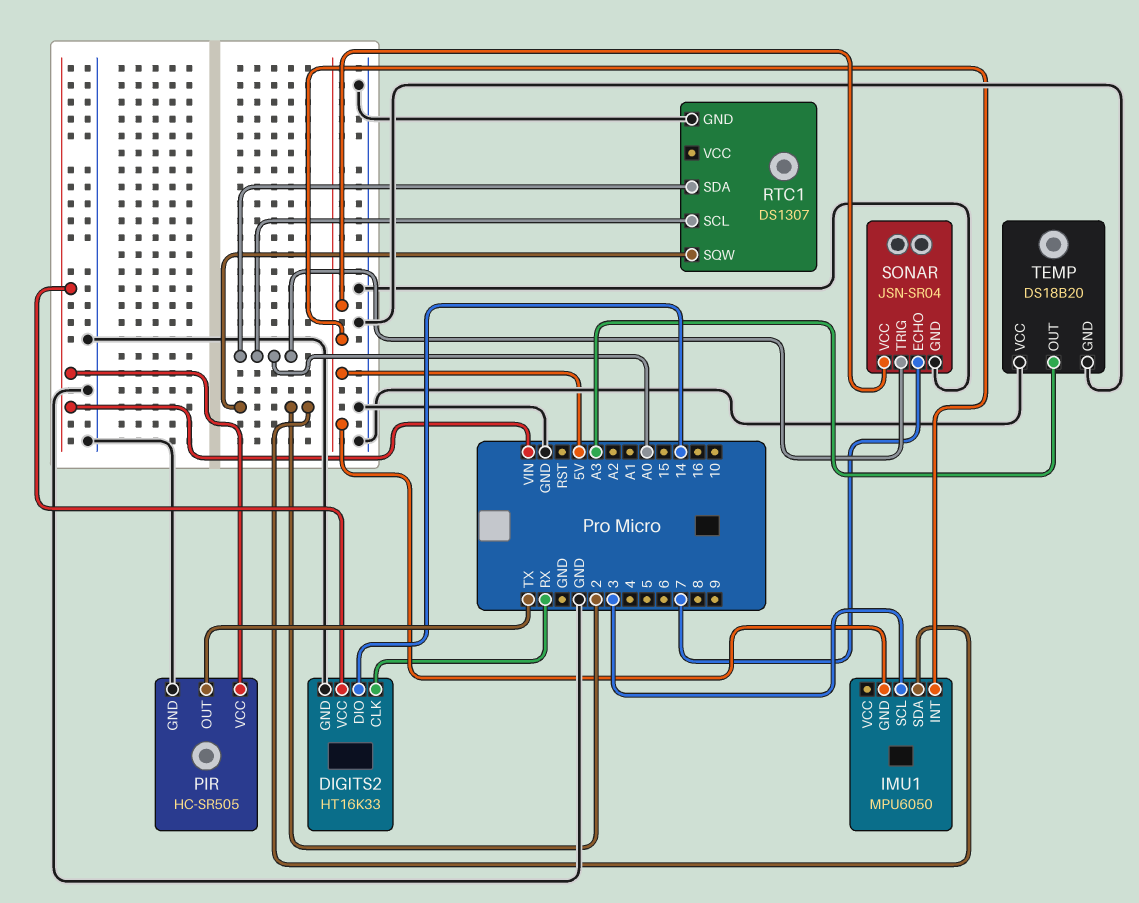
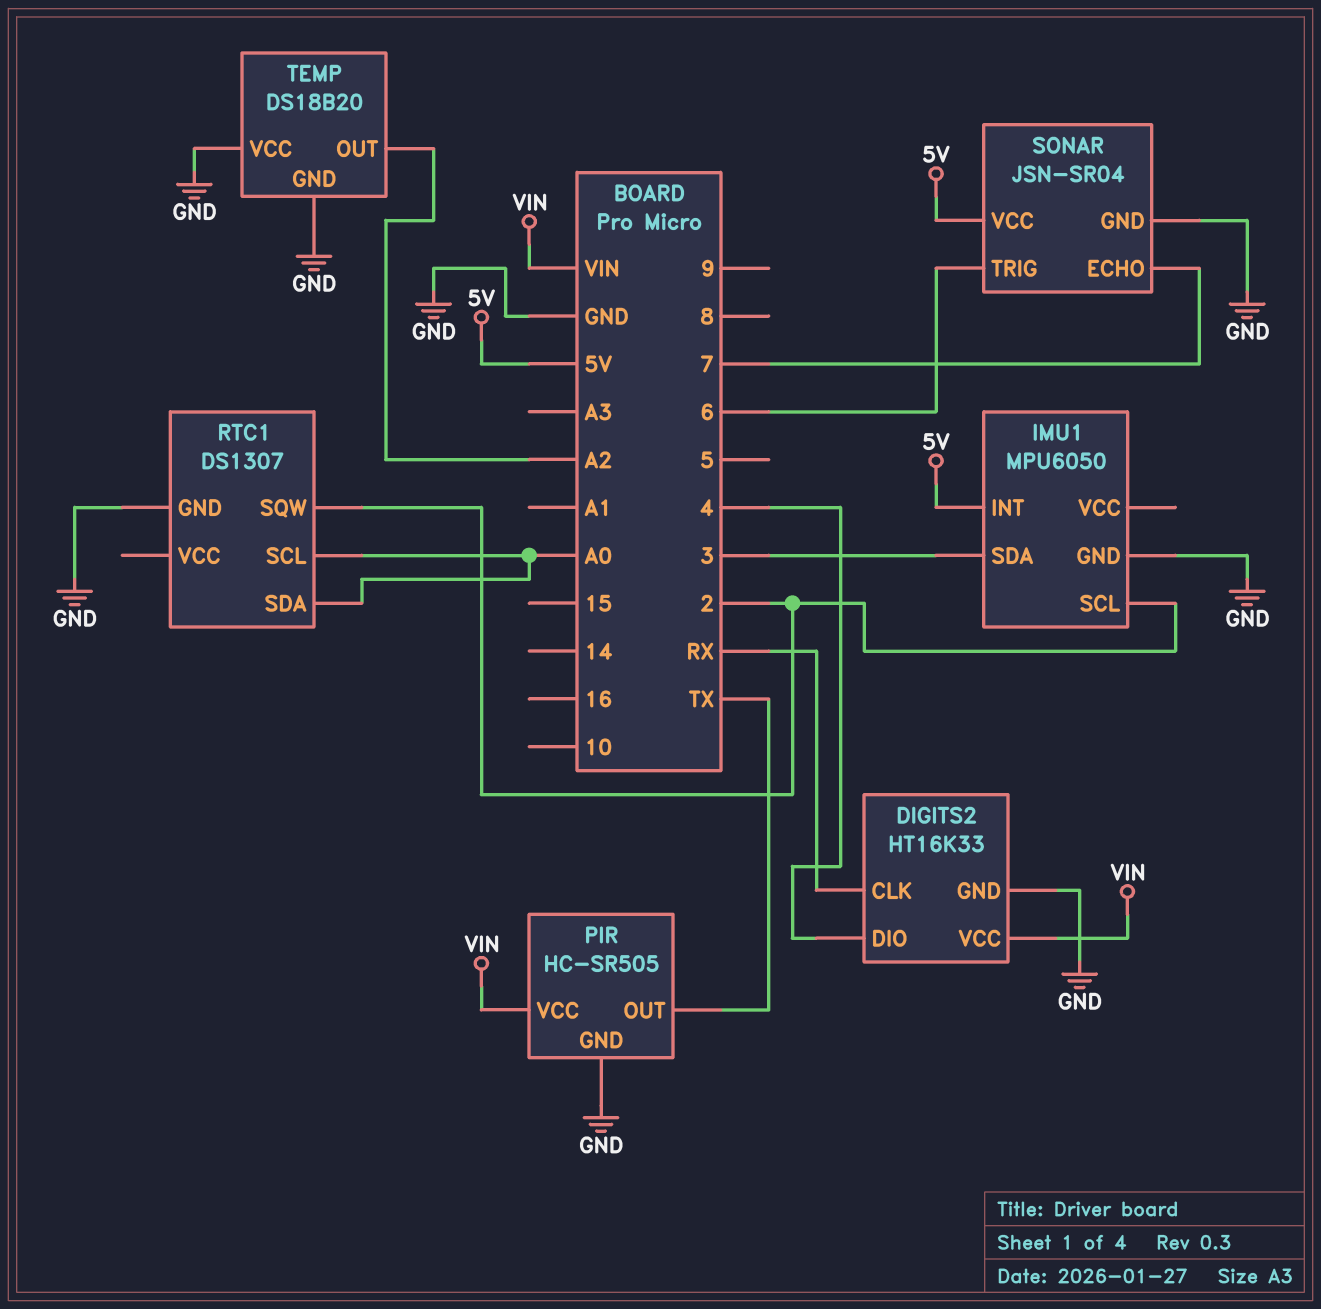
DIGITS2 pin DIO: 14 -> 4
IMU1 pin GND: 5V -> GND
IMU1 pin SCL: 3 -> 2
IMU1 pin SDA: 2 -> 3
SONAR pin TRIG: A0 -> 6
TEMP pin OUT: A3 -> A2

